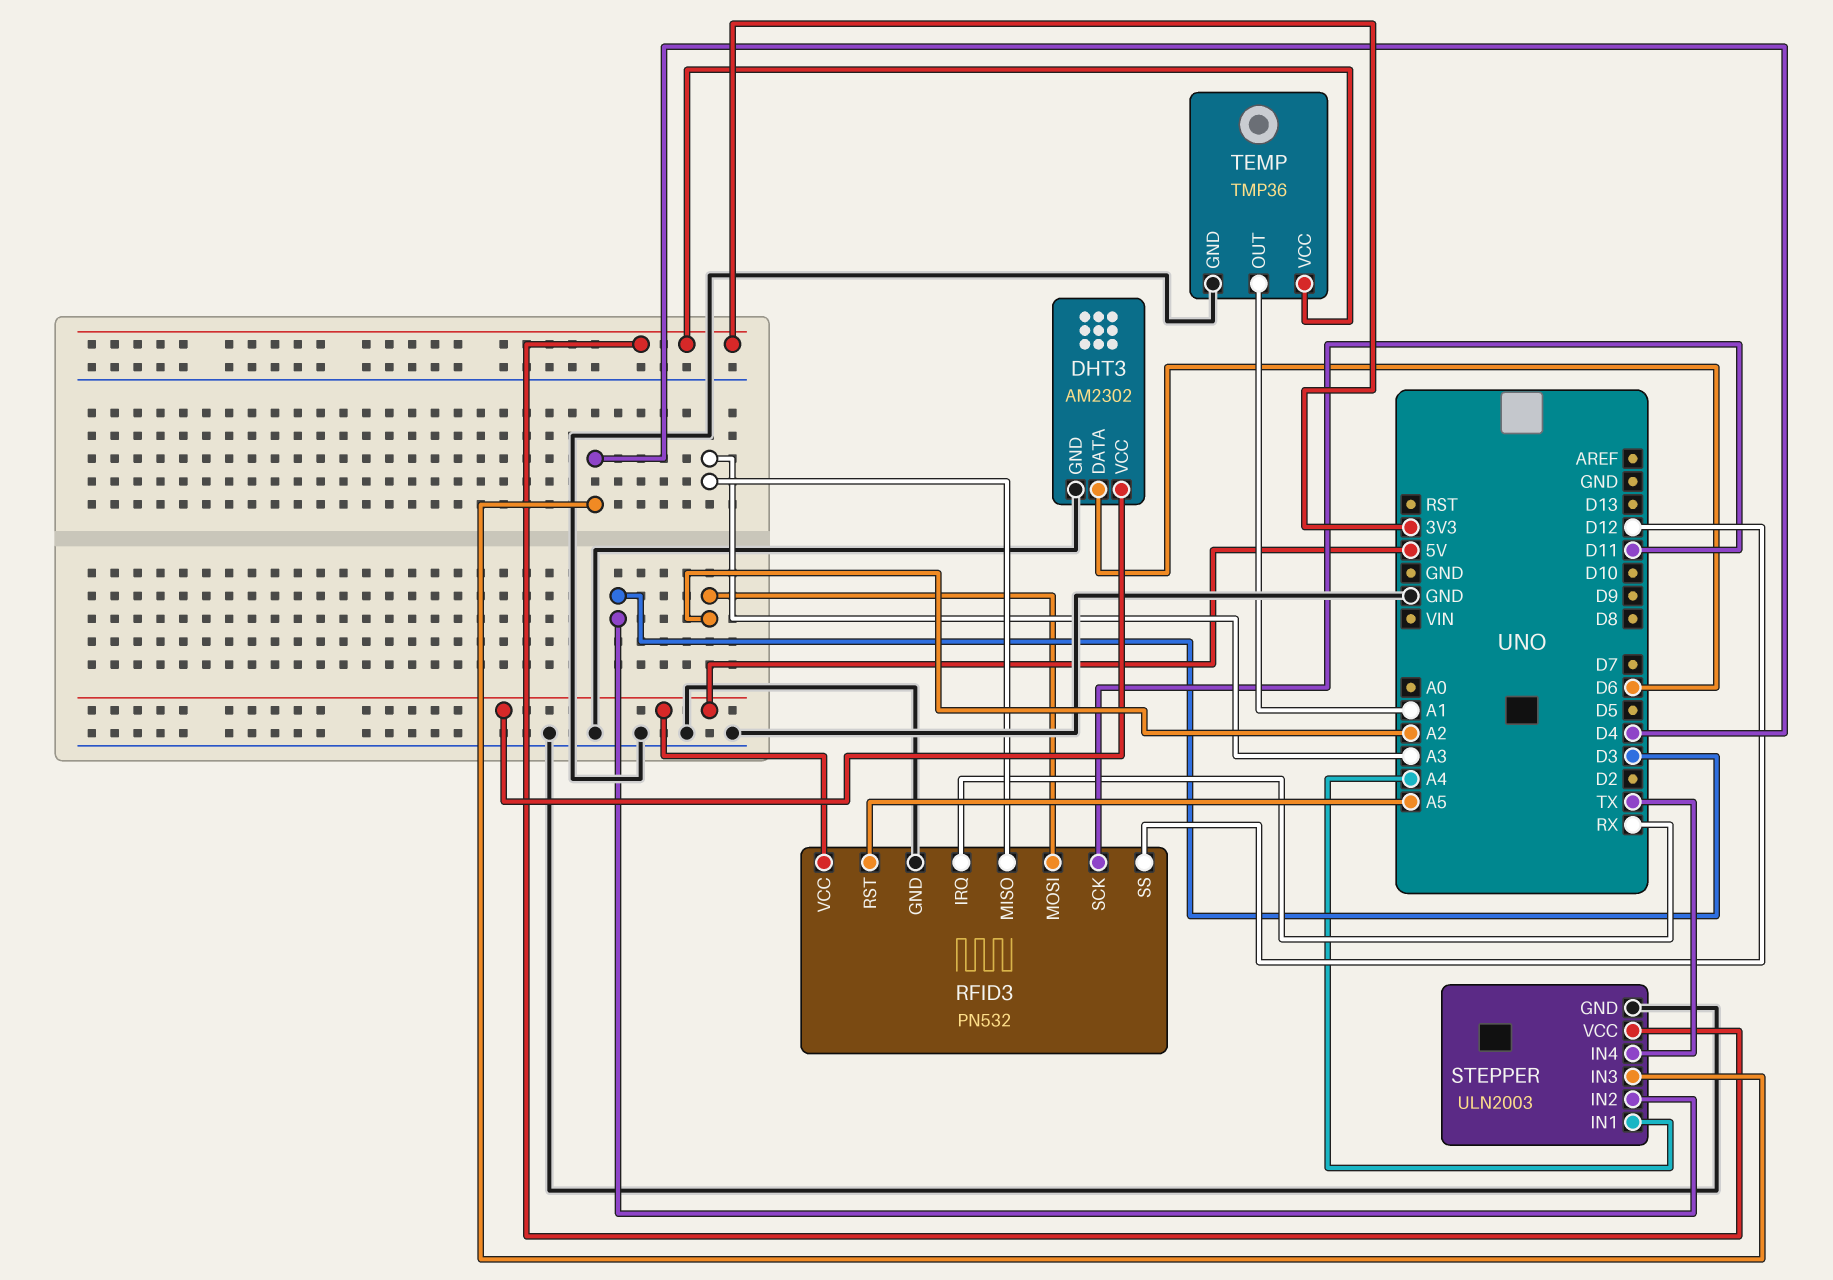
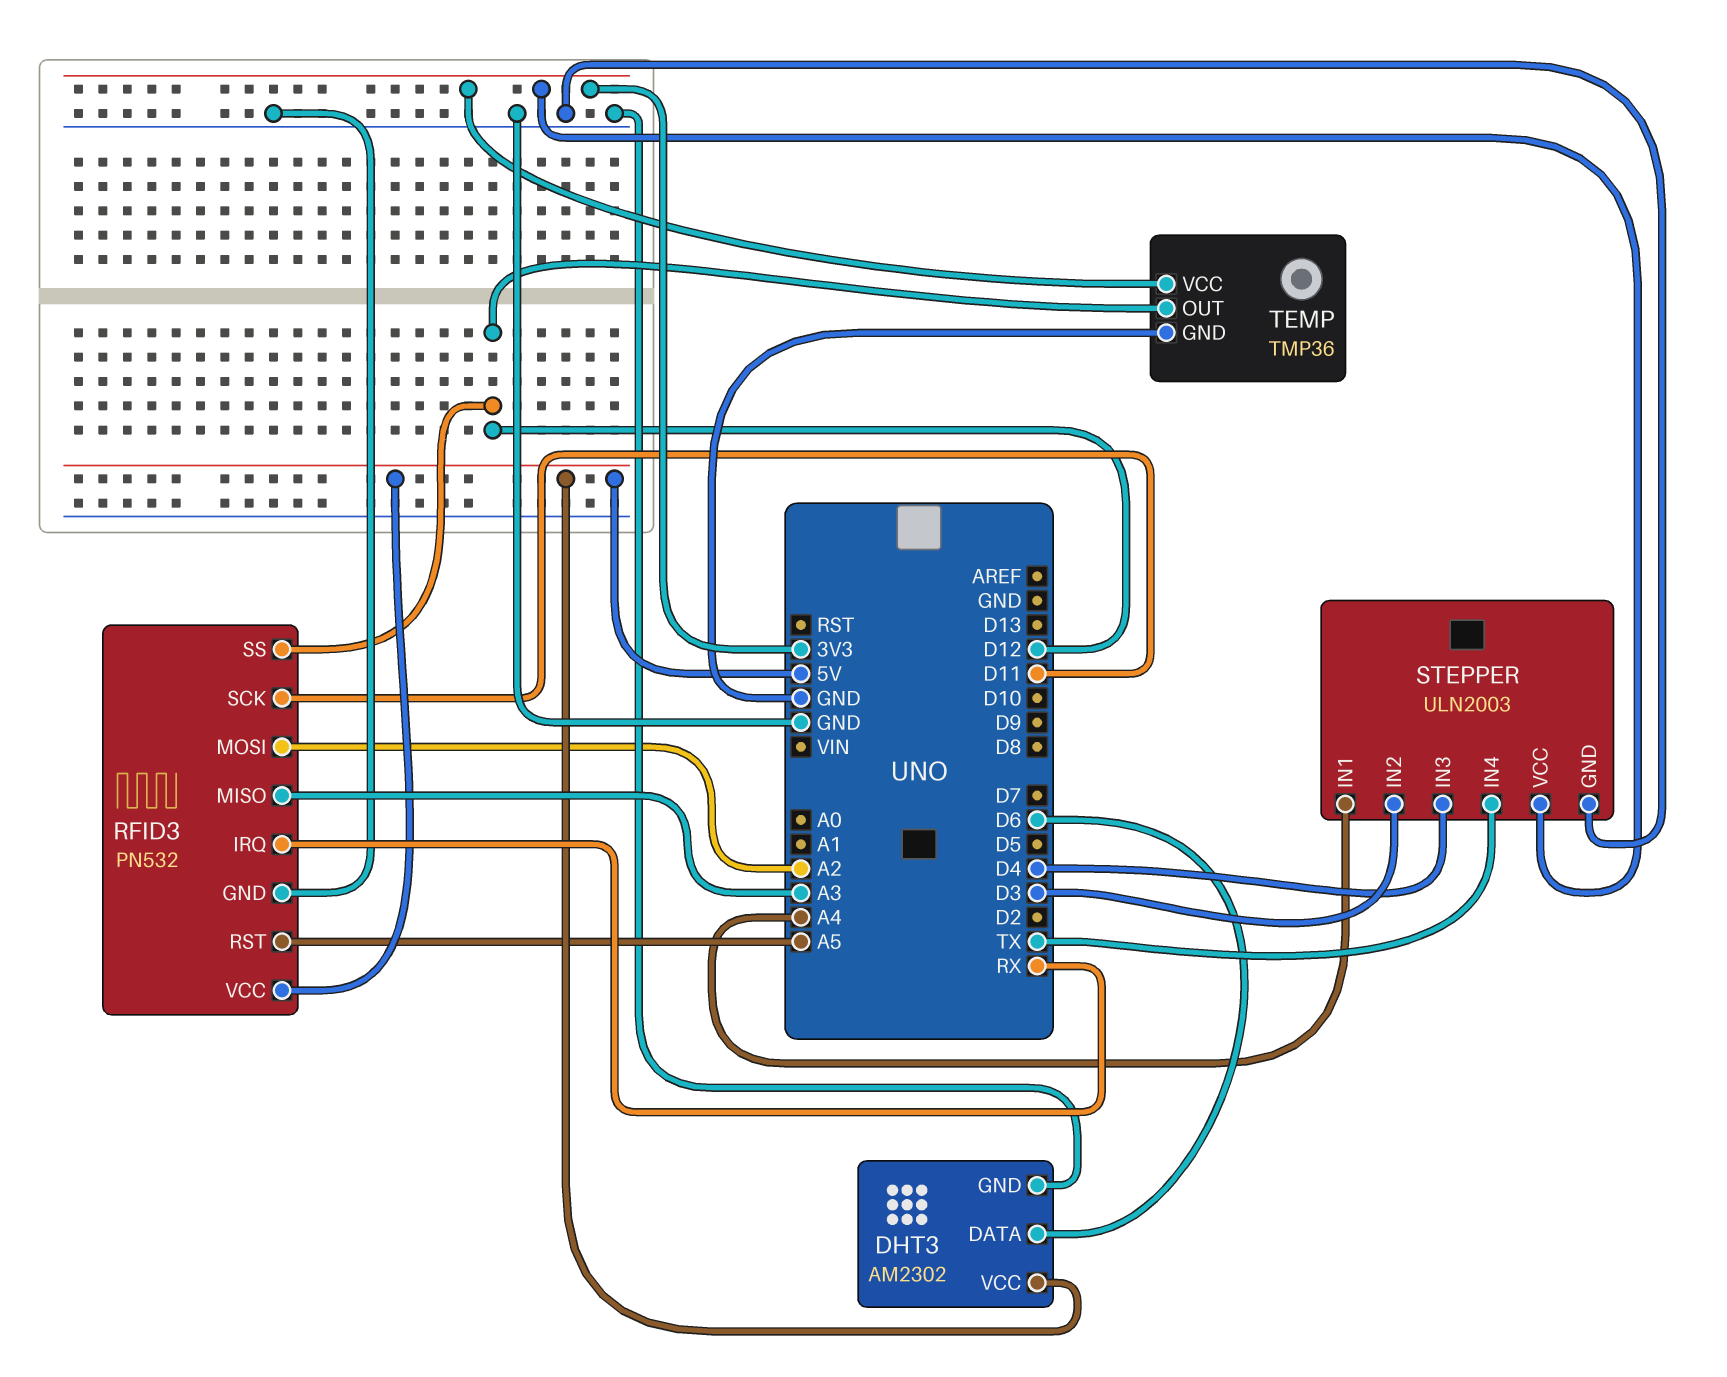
TEMP pin OUT: A1 -> D12

